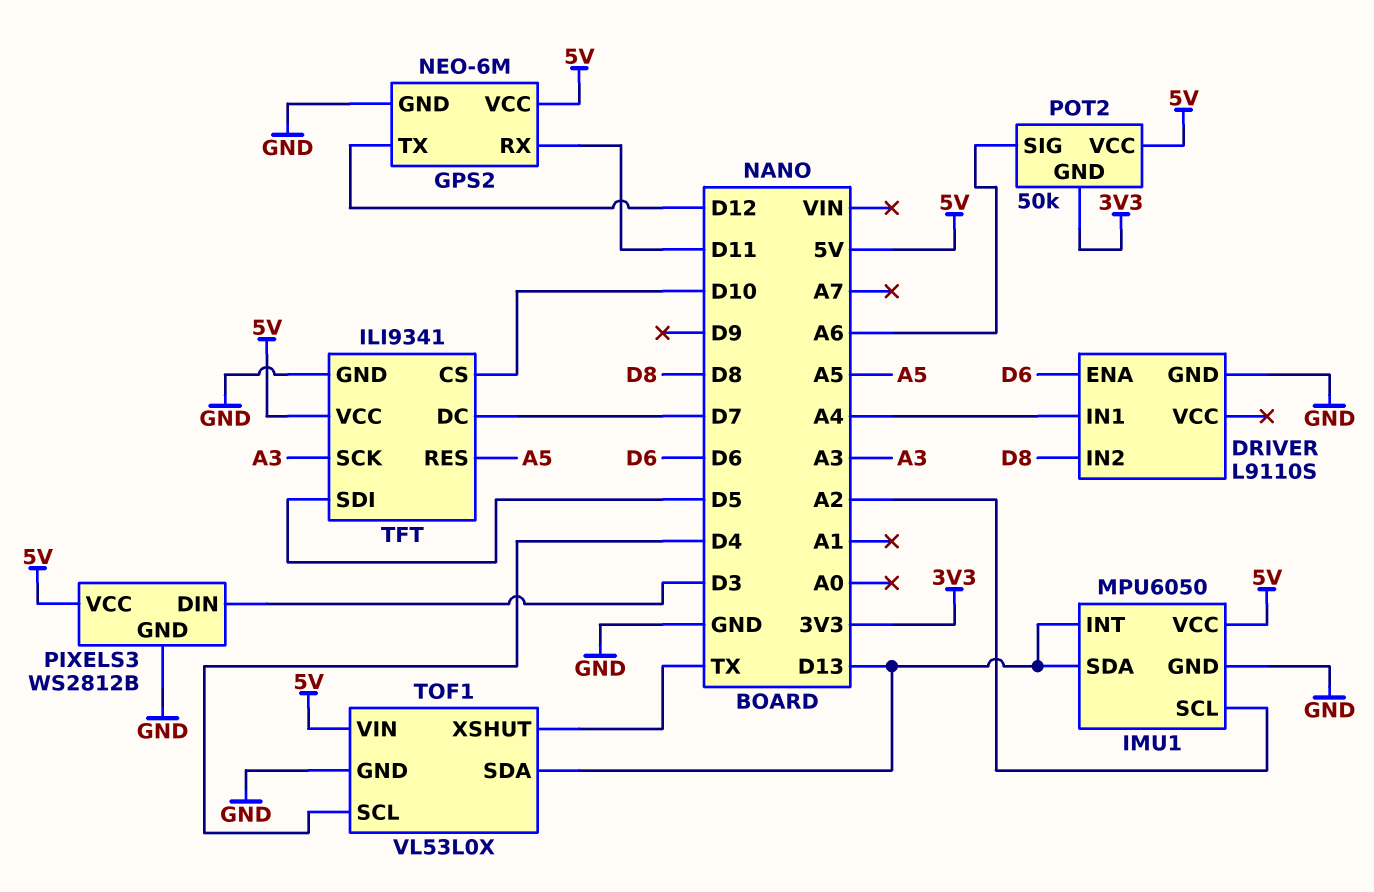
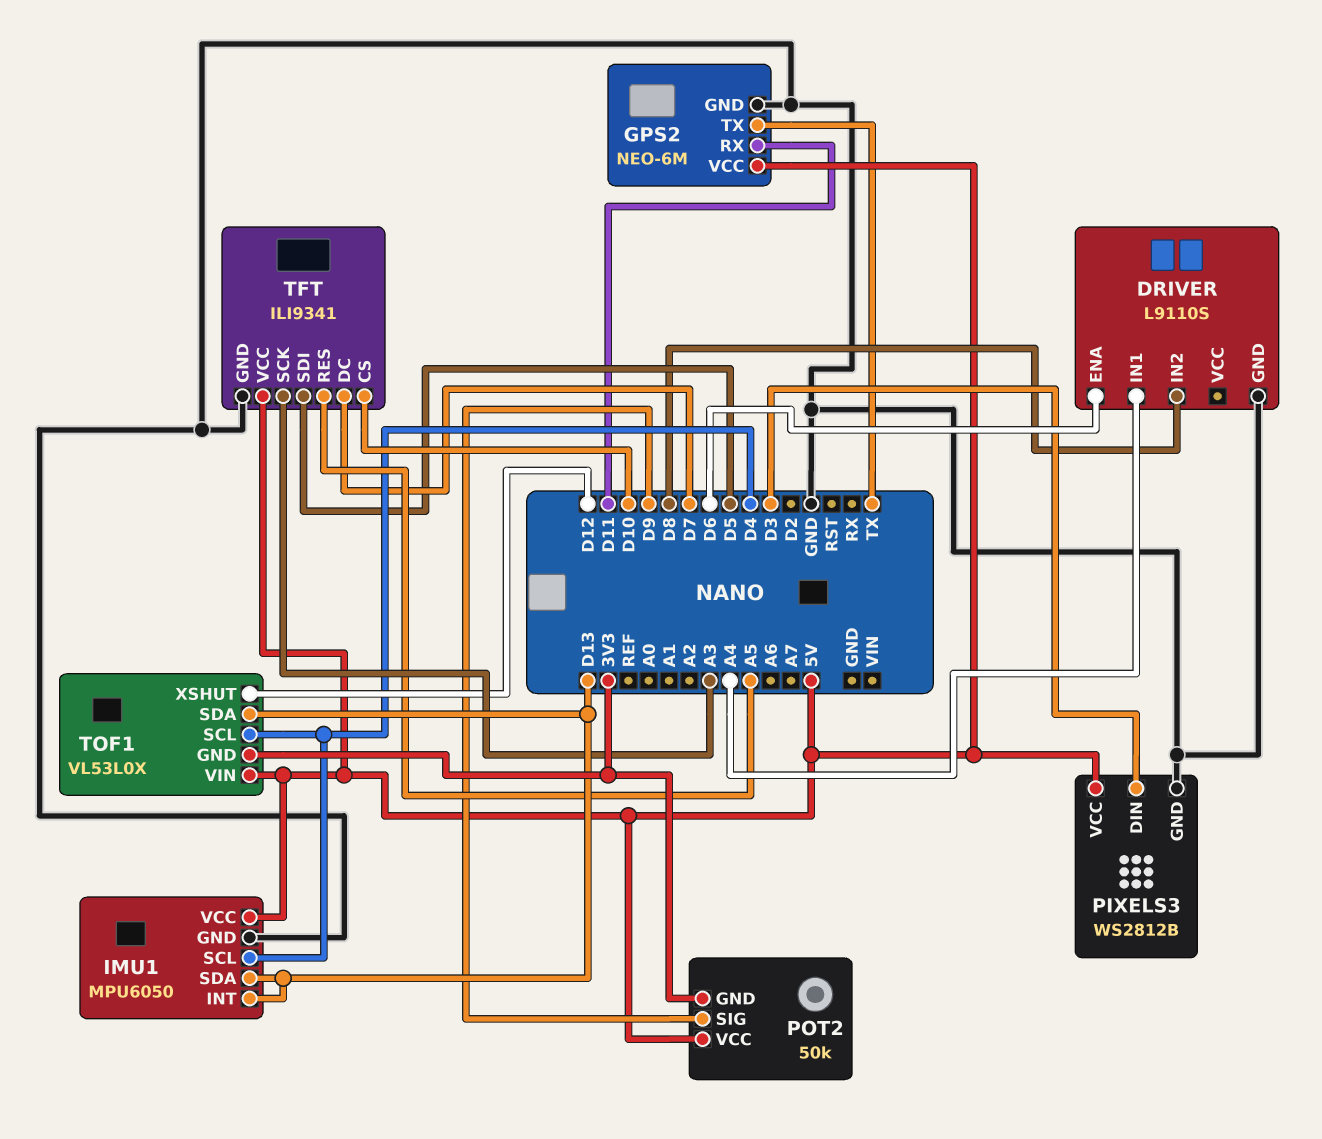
GPS2 pin TX: D12 -> TX
IMU1 pin SCL: A2 -> D4
POT2 pin SIG: A6 -> D9
TOF1 pin GND: GND -> 3V3
TOF1 pin XSHUT: TX -> D12

